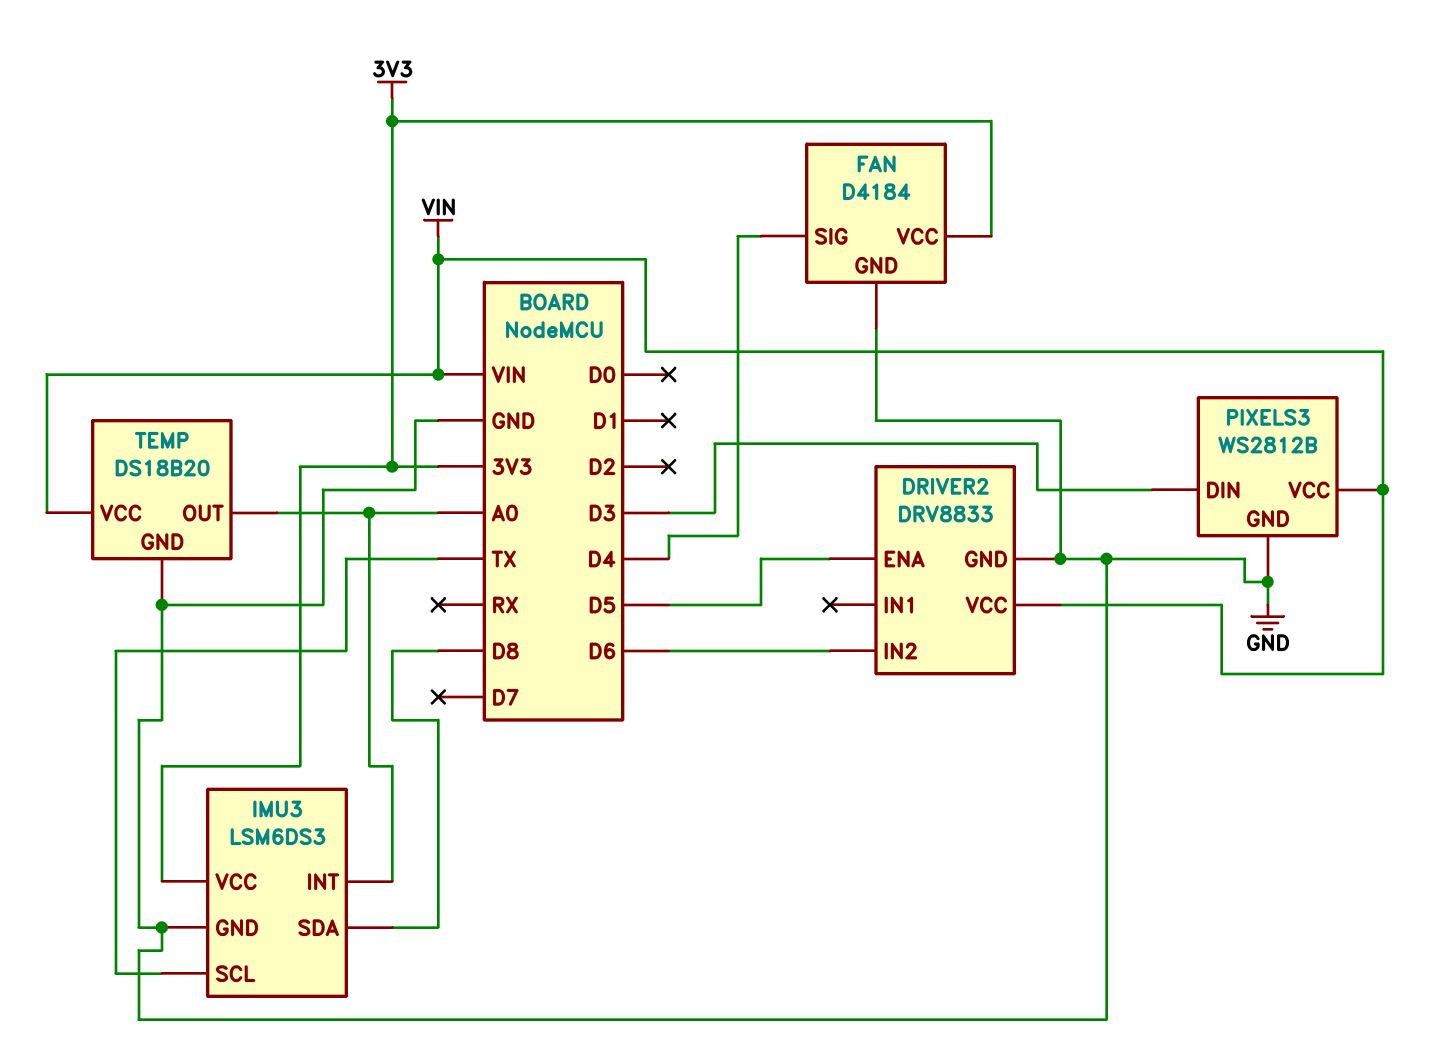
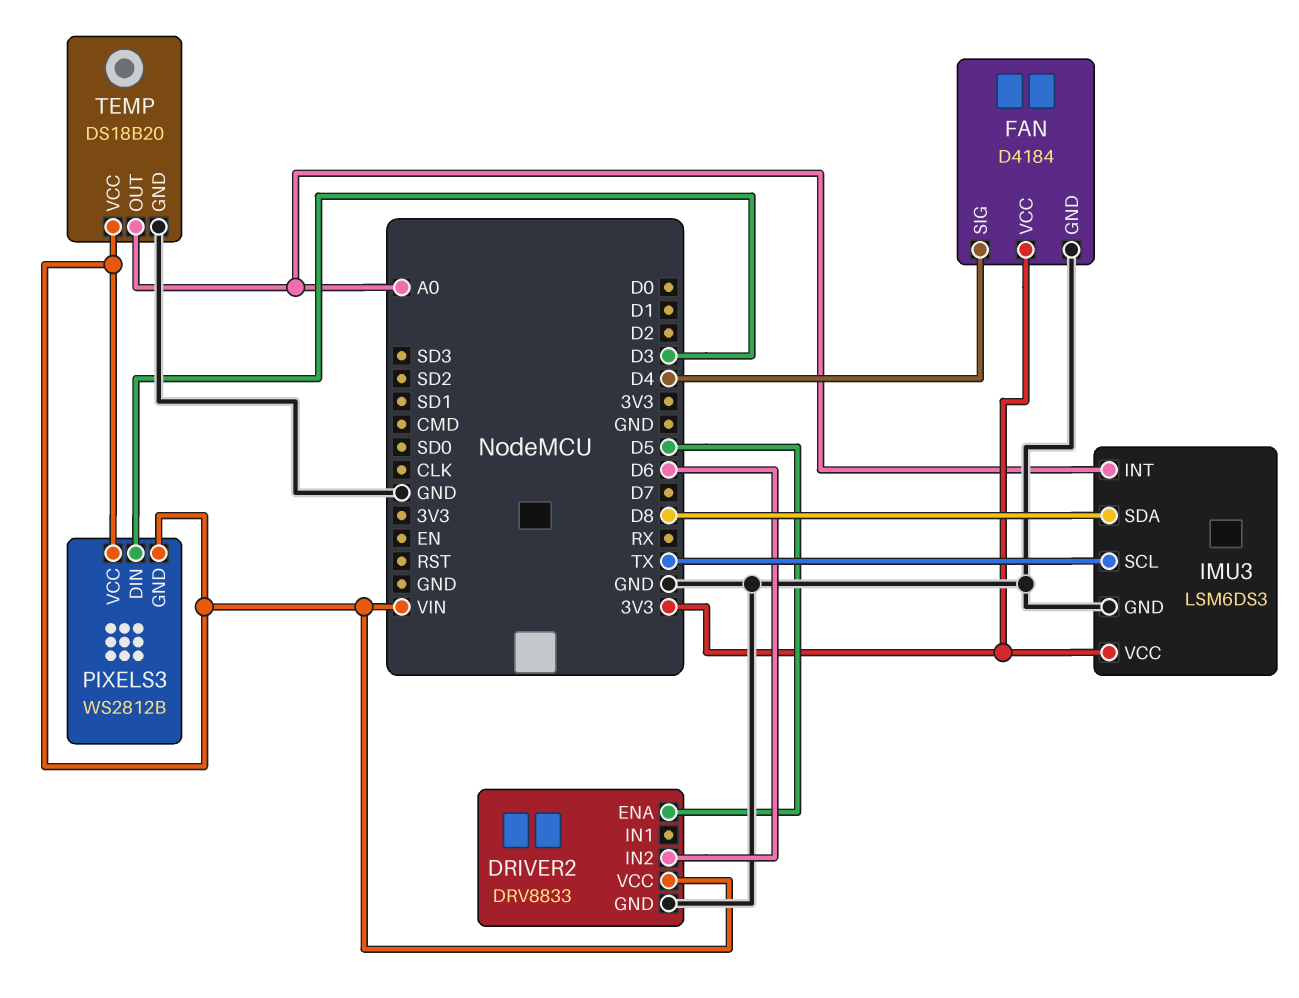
PIXELS3 pin GND: GND -> VIN

